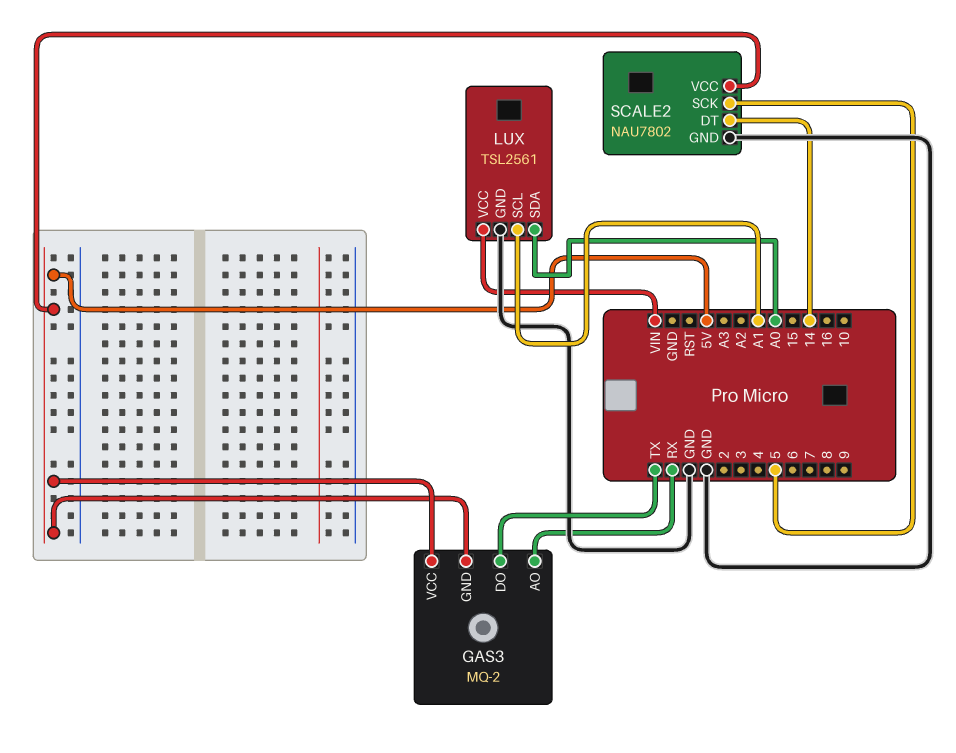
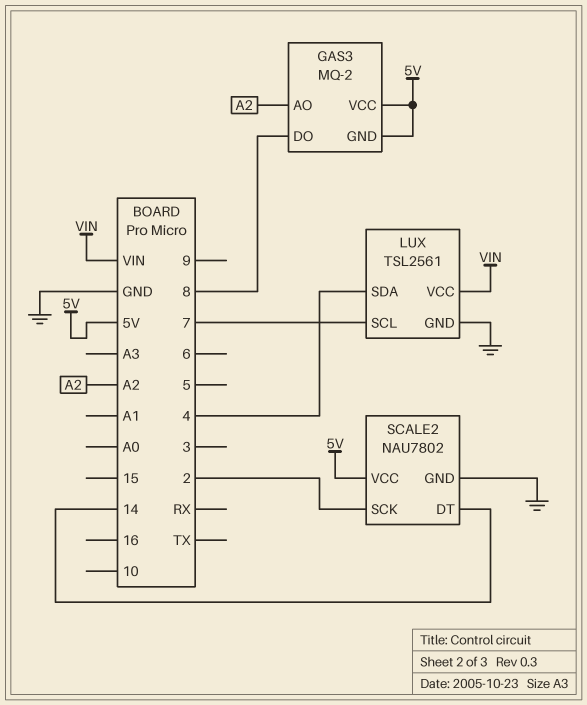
GAS3 pin AO: RX -> A2
GAS3 pin DO: TX -> 8
LUX pin SCL: A1 -> 7
LUX pin SDA: A0 -> 4
SCALE2 pin SCK: 5 -> 2

